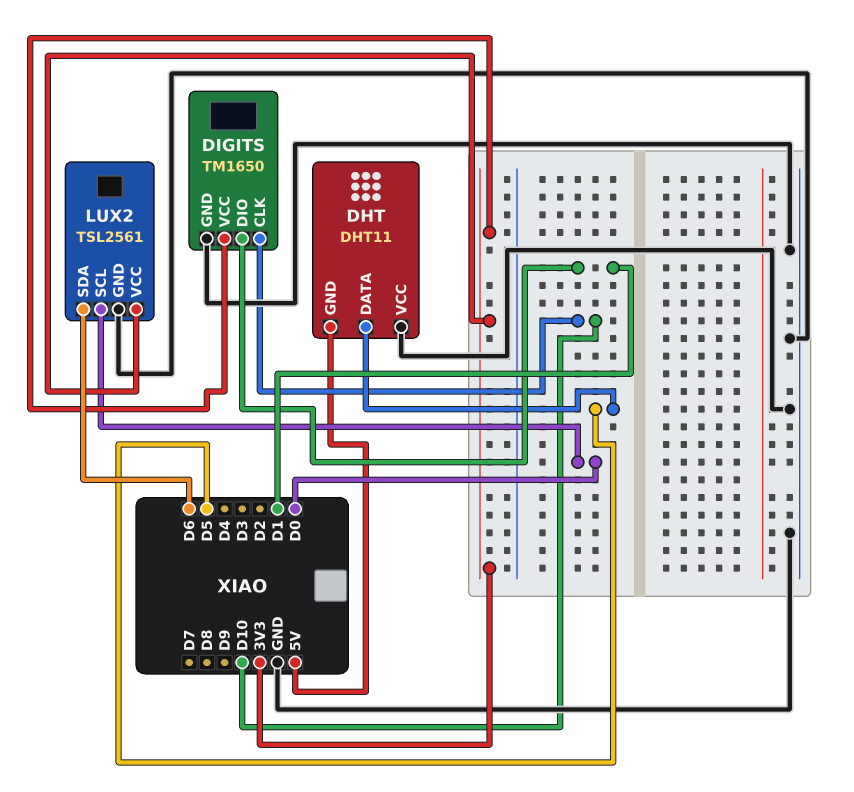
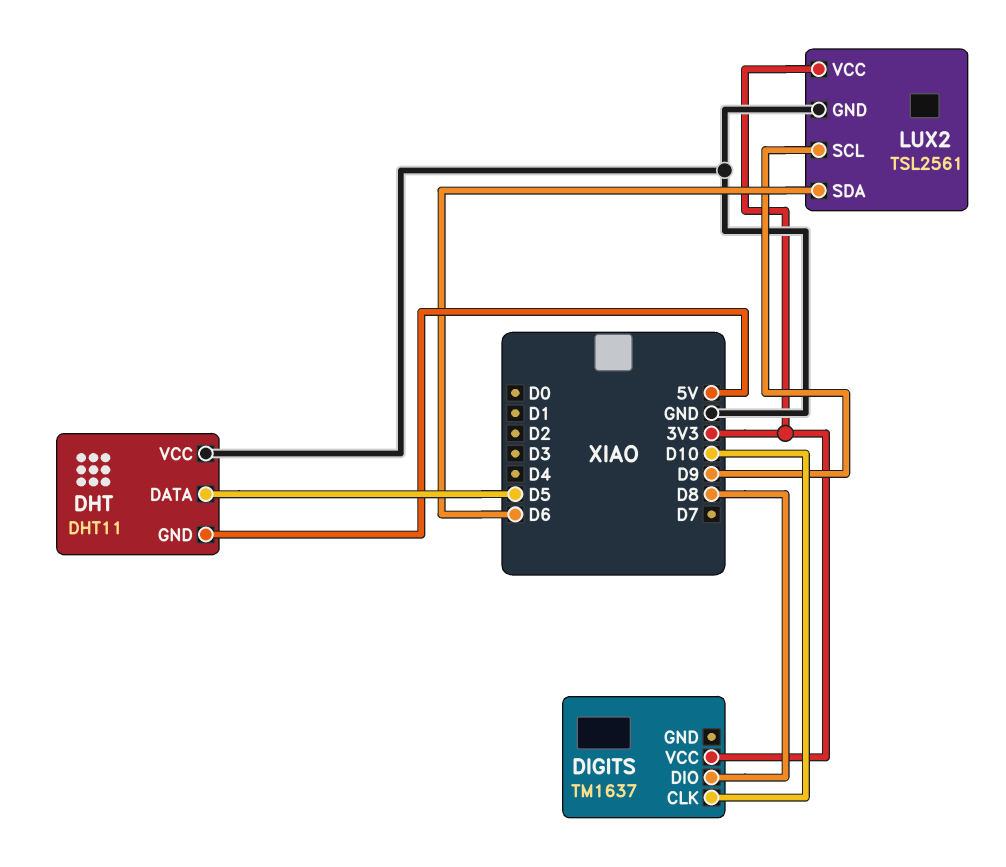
DIGITS: TM1650 -> TM1637
DIGITS pin DIO: D1 -> D8
DIGITS pin GND: GND -> none
LUX2 pin SCL: D0 -> D9

